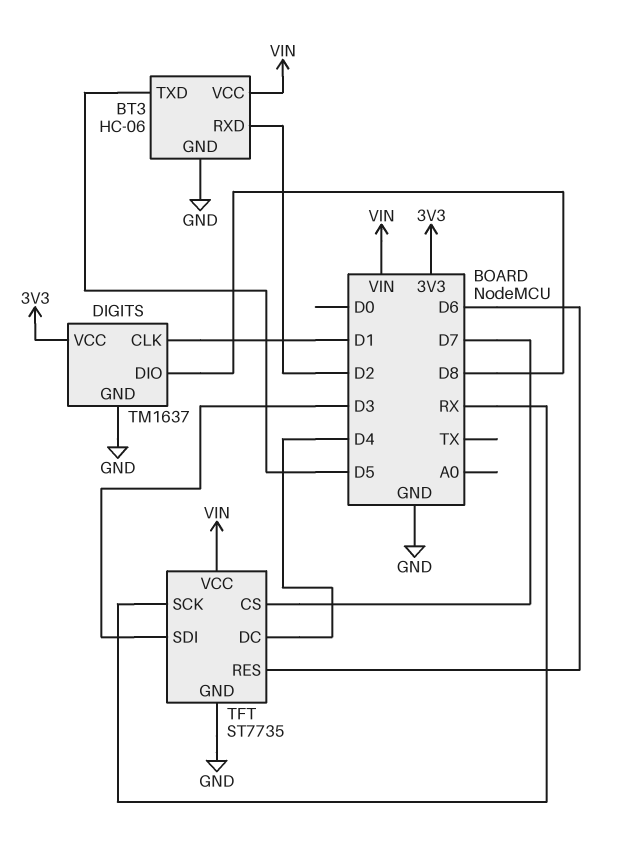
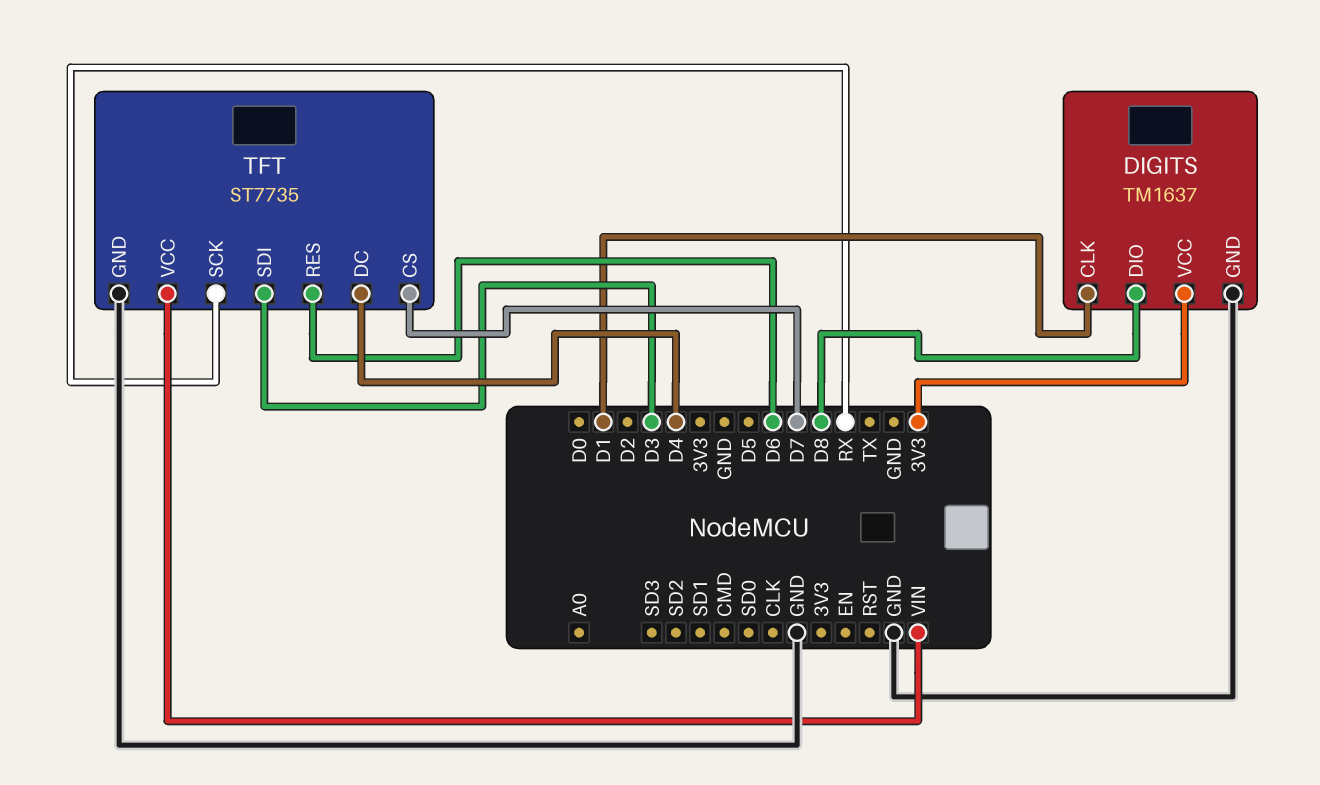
BT3: HC-06 -> none
BT3 pin GND: GND -> none
BT3 pin RXD: D2 -> none
BT3 pin TXD: D5 -> none
BT3 pin VCC: VIN -> none

